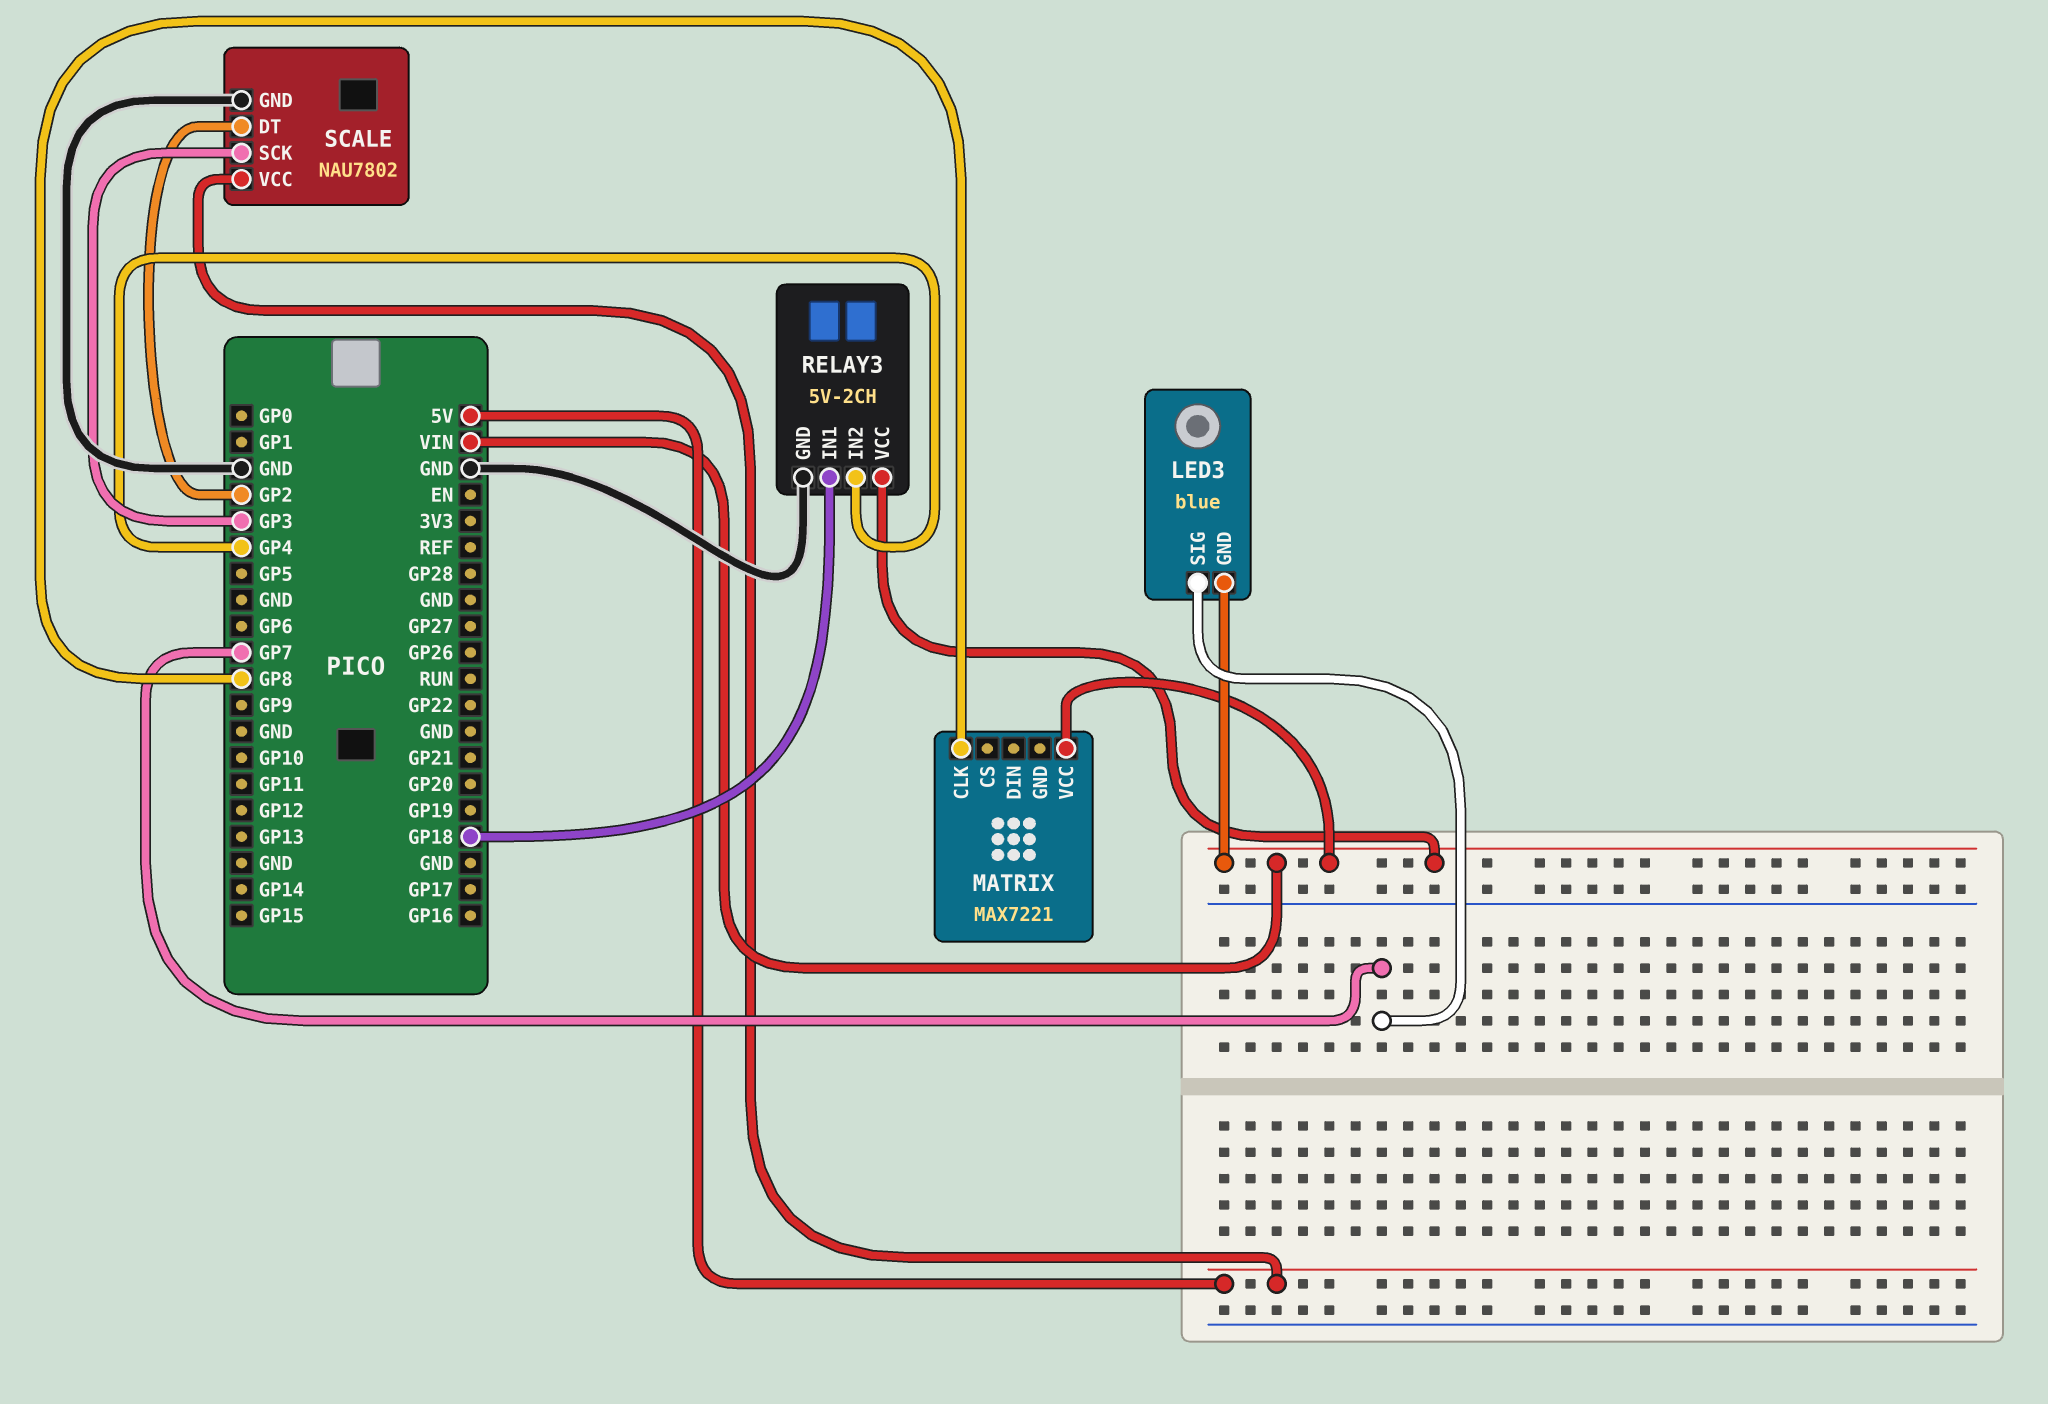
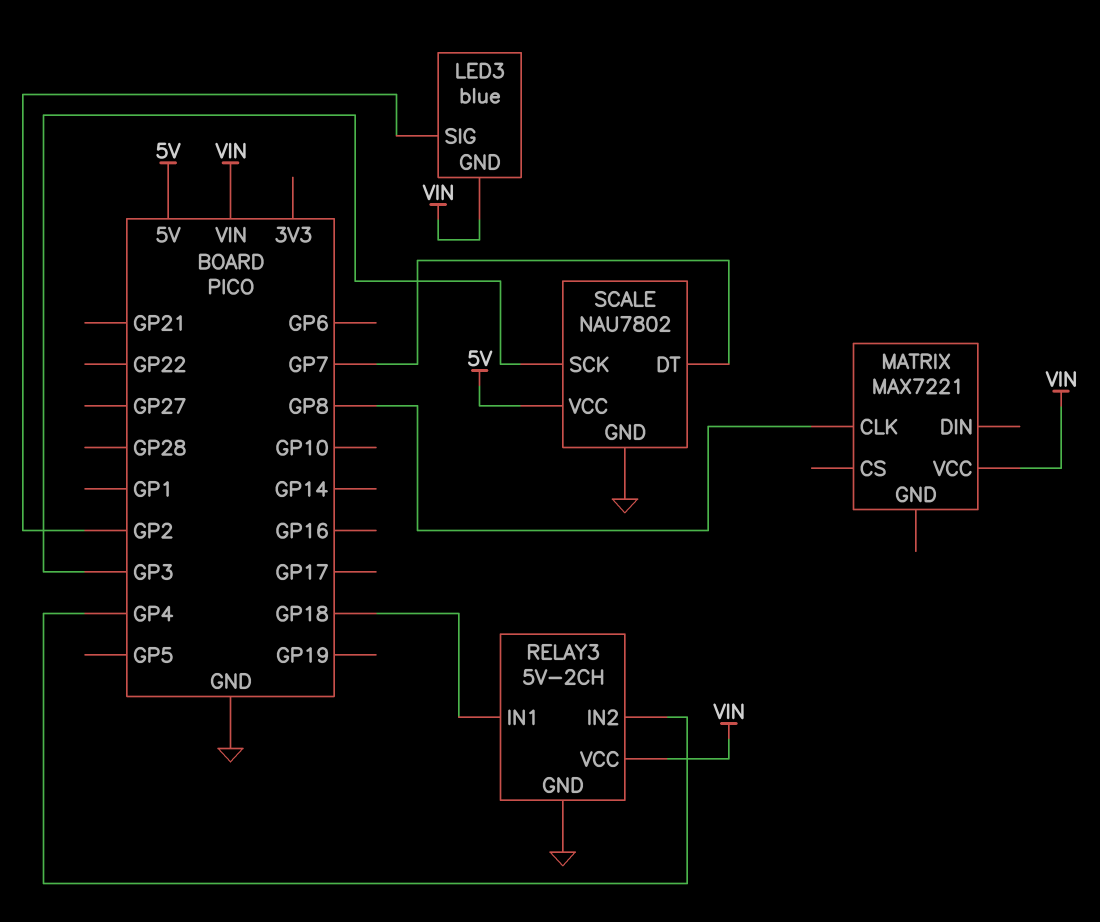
LED3 pin SIG: GP7 -> GP2
SCALE pin DT: GP2 -> GP7

